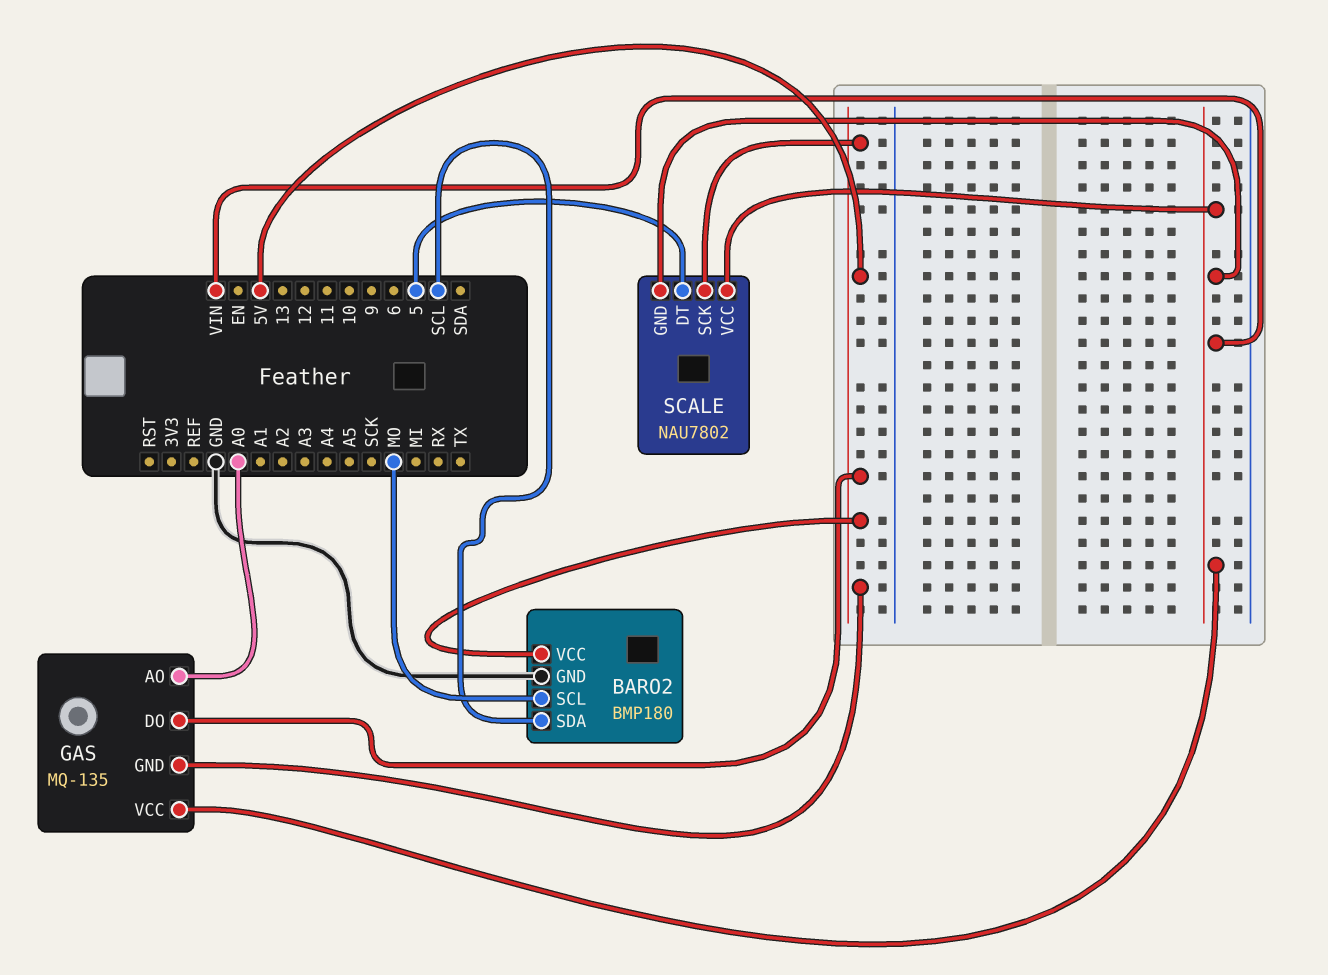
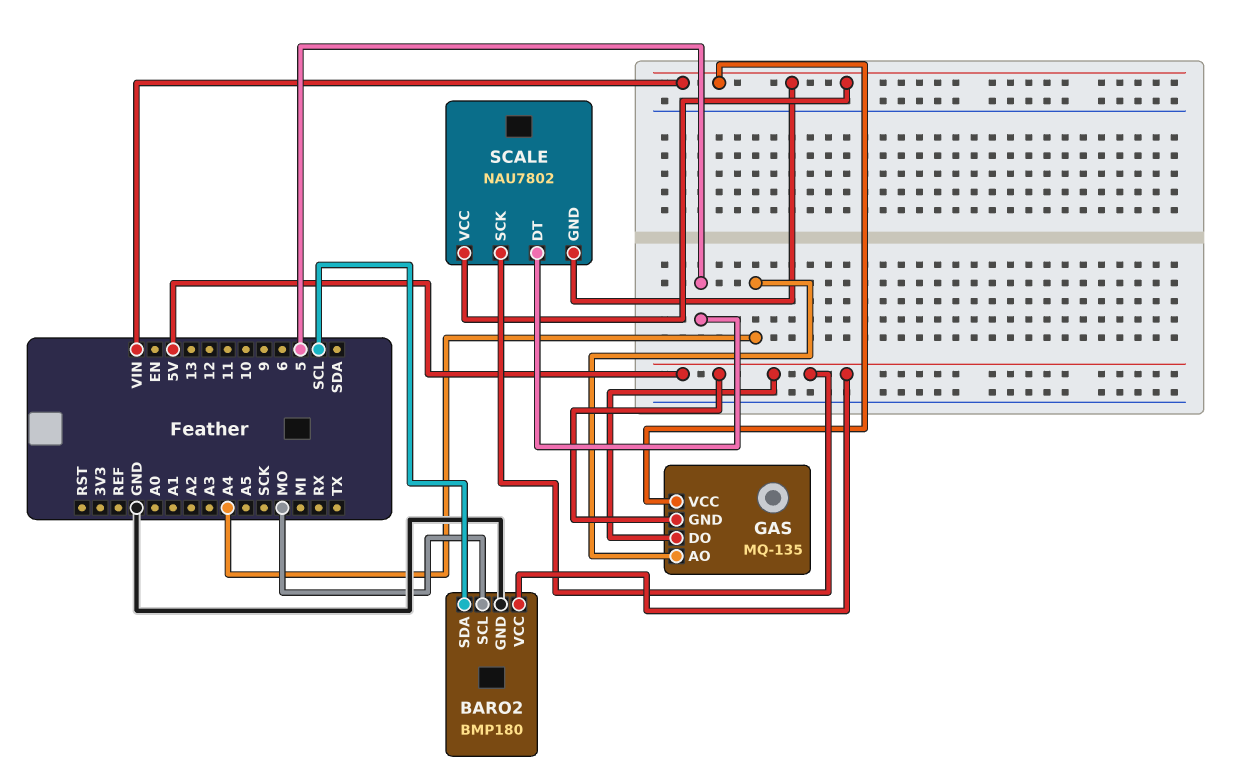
GAS pin AO: A0 -> A4

